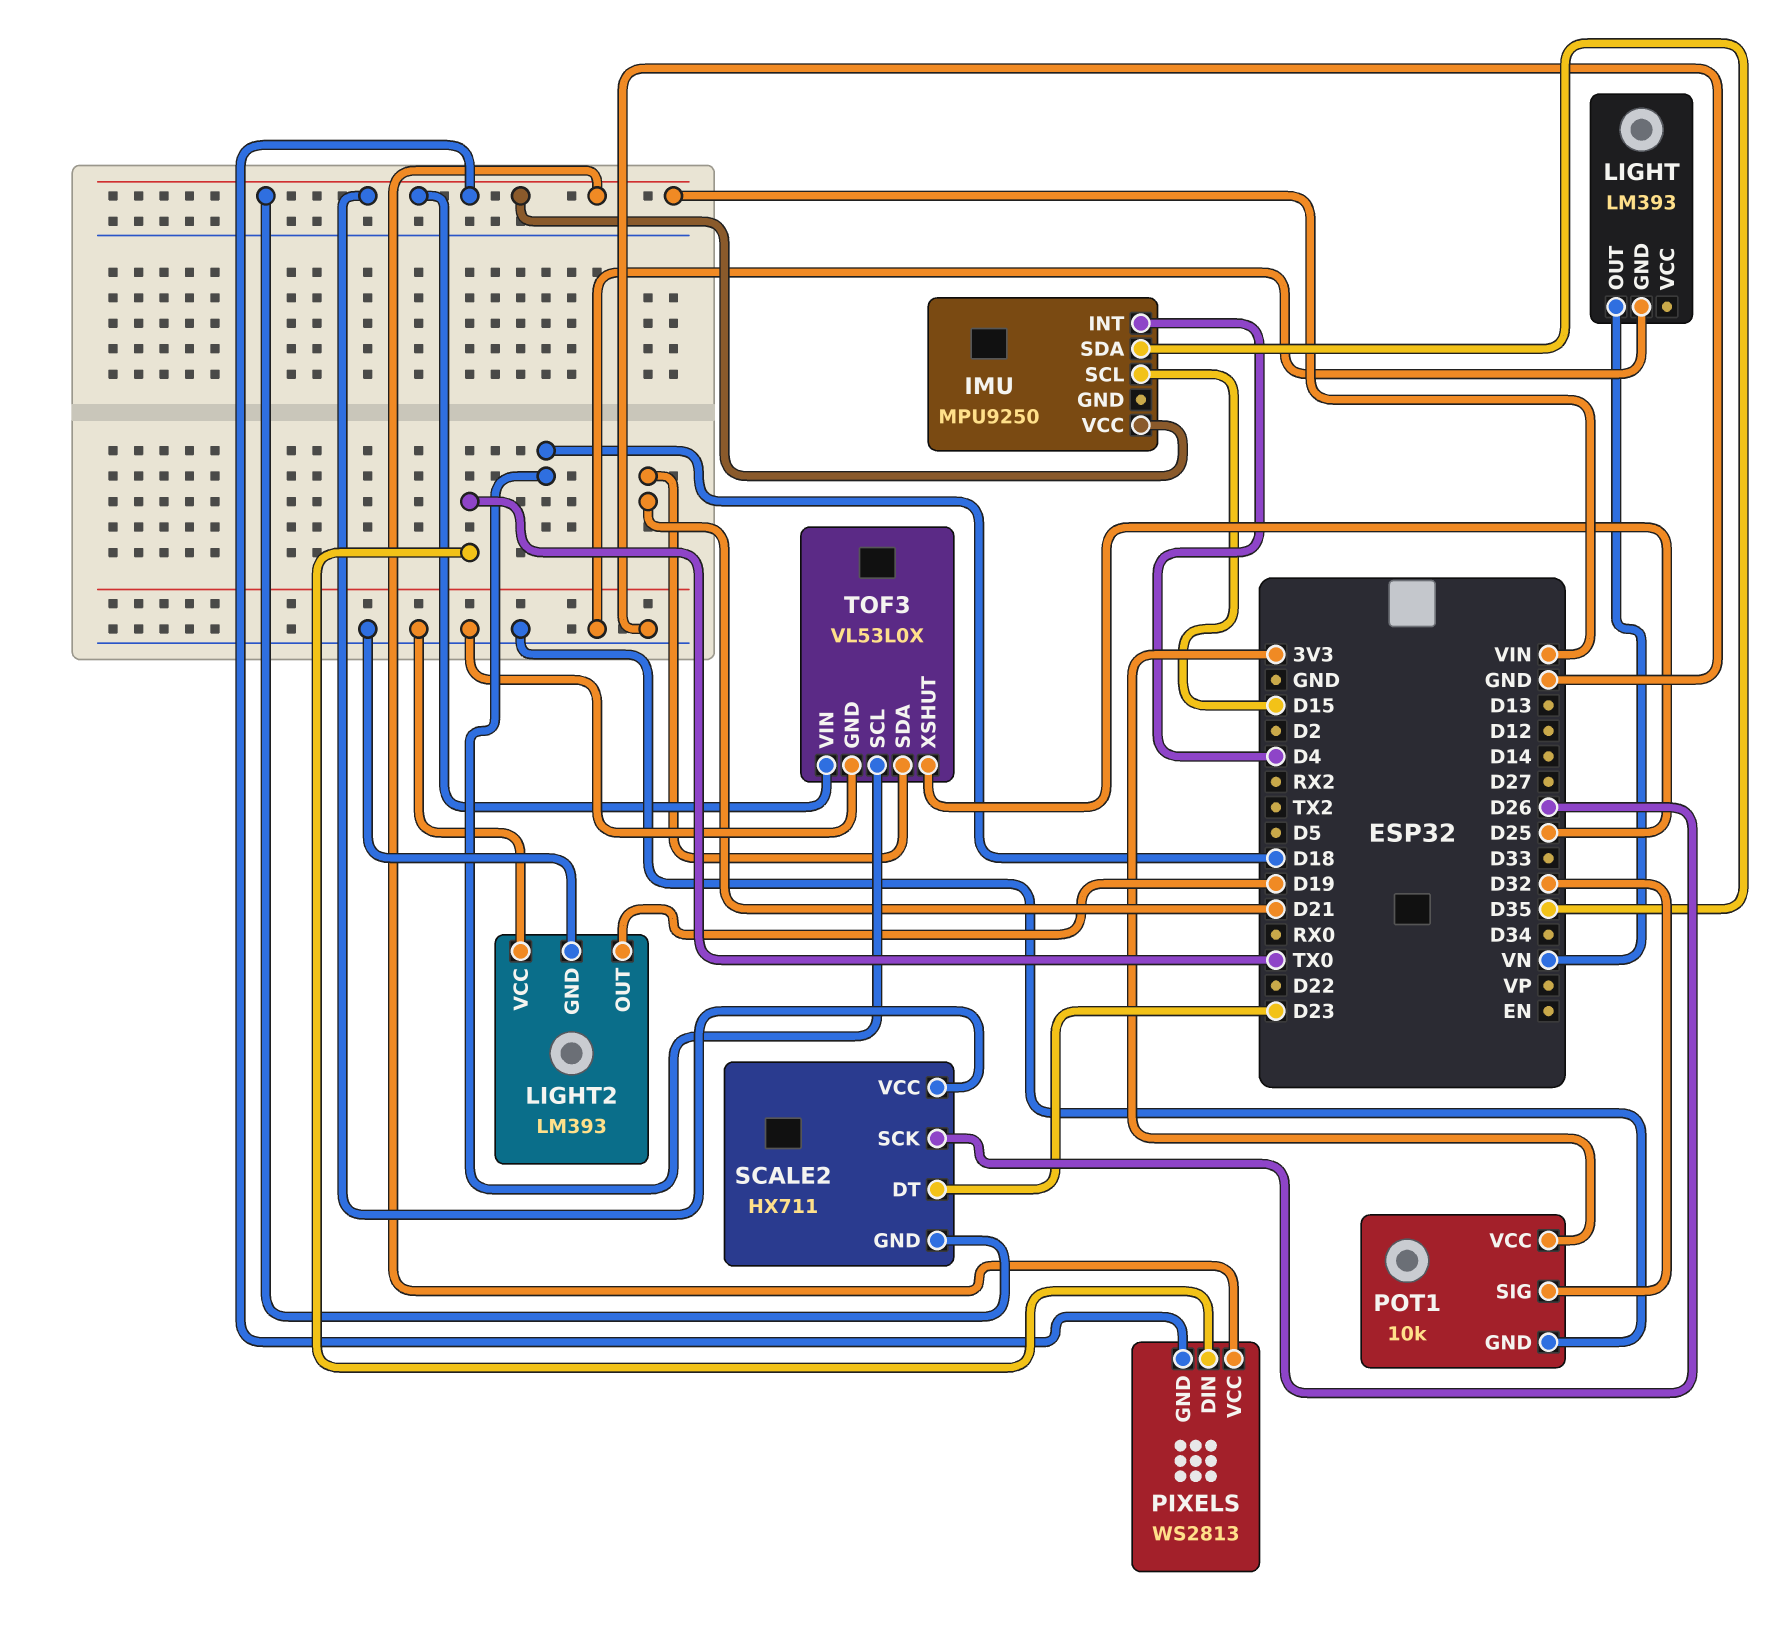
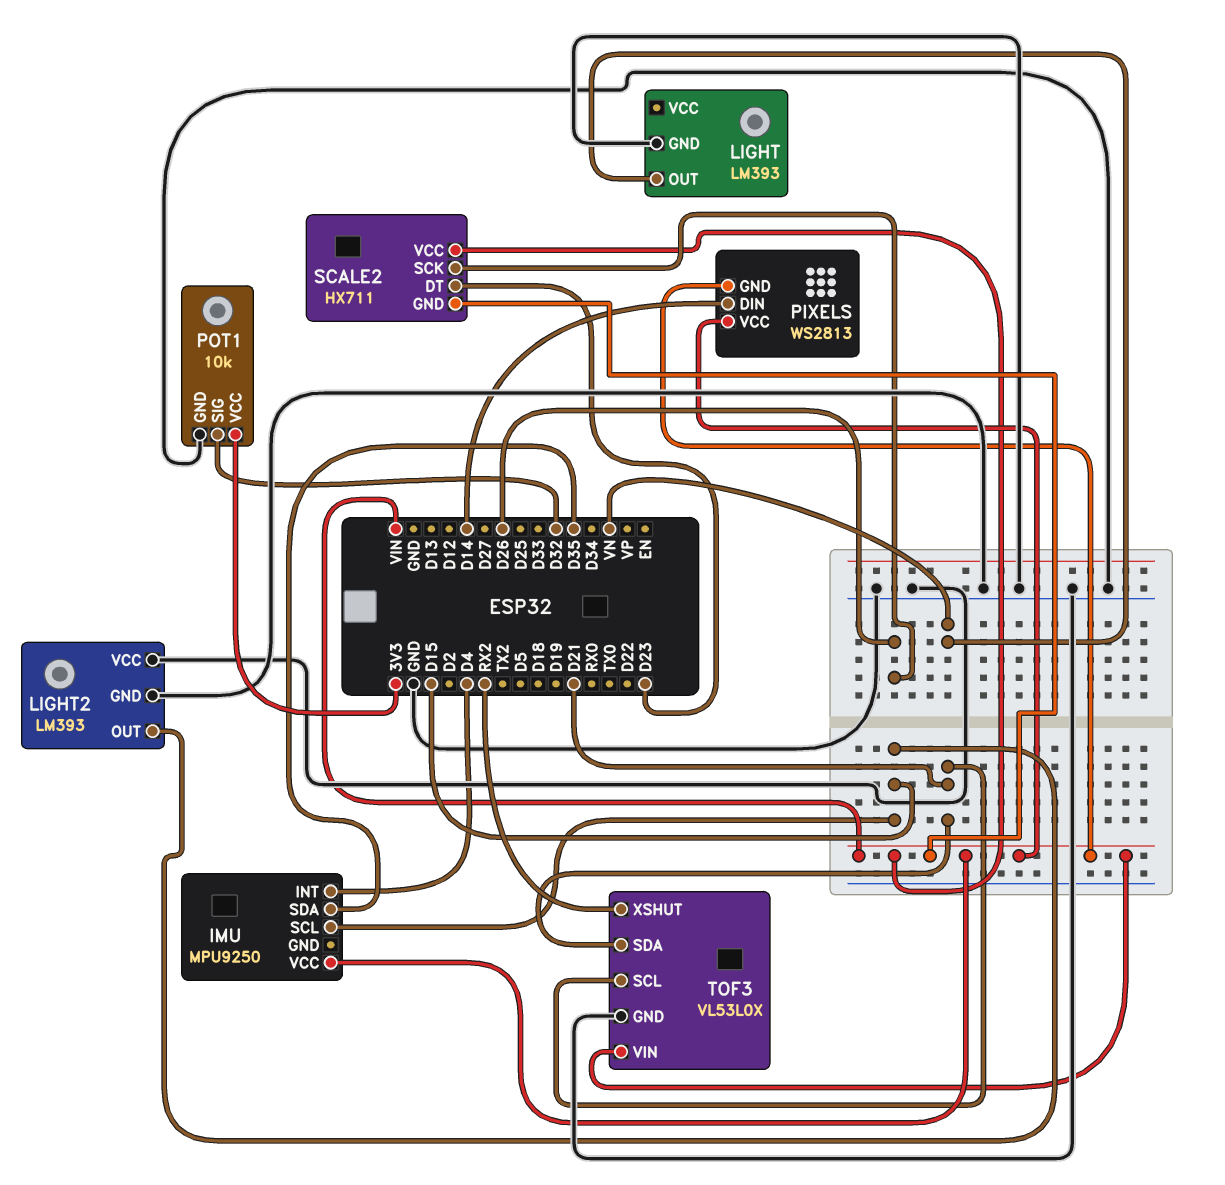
LIGHT2 pin OUT: D19 -> D15
PIXELS pin DIN: TX0 -> D14
TOF3 pin SCL: D18 -> D21
TOF3 pin XSHUT: D25 -> RX2

